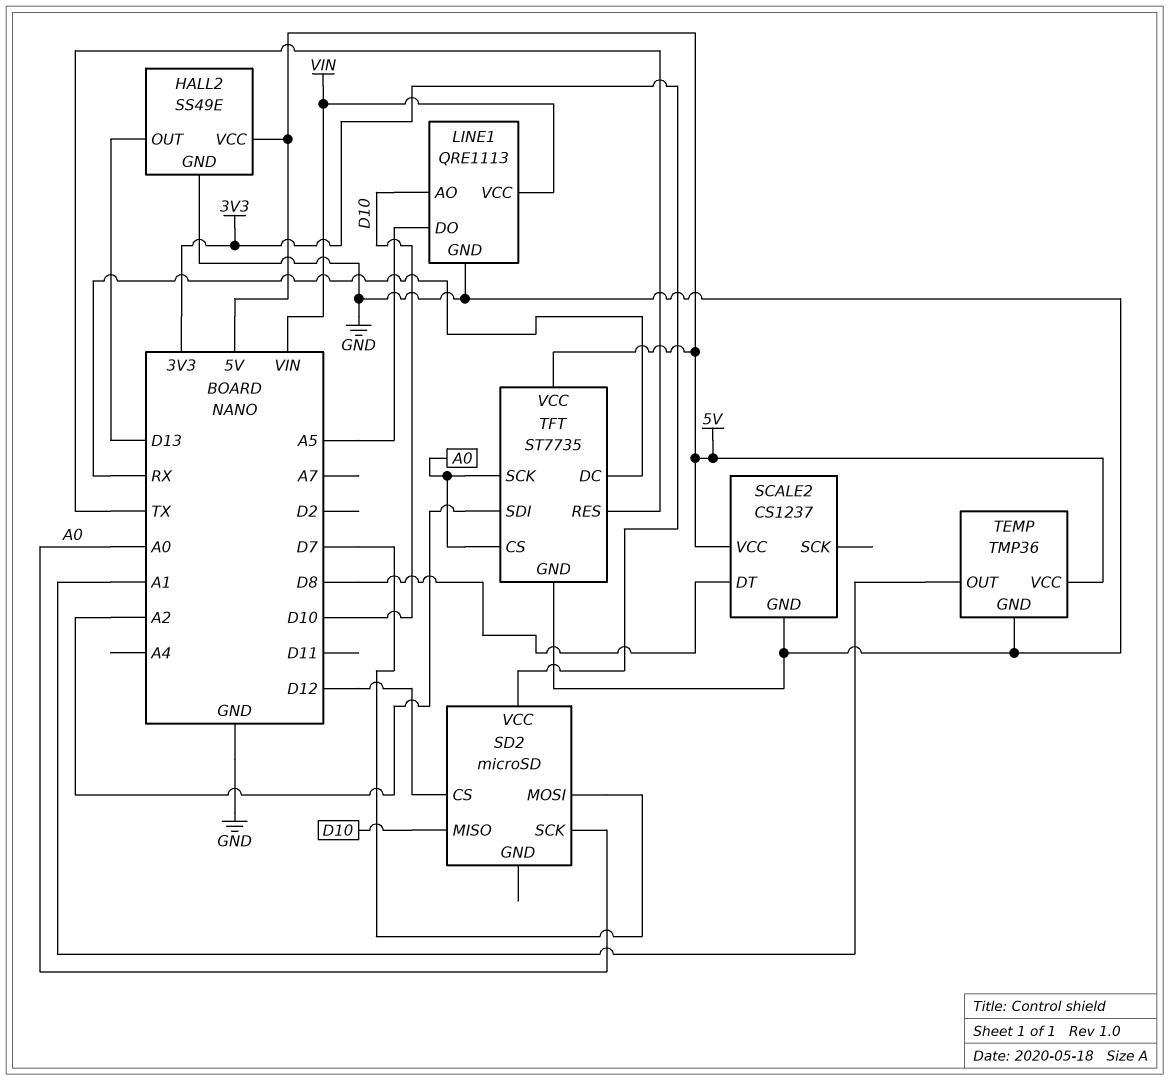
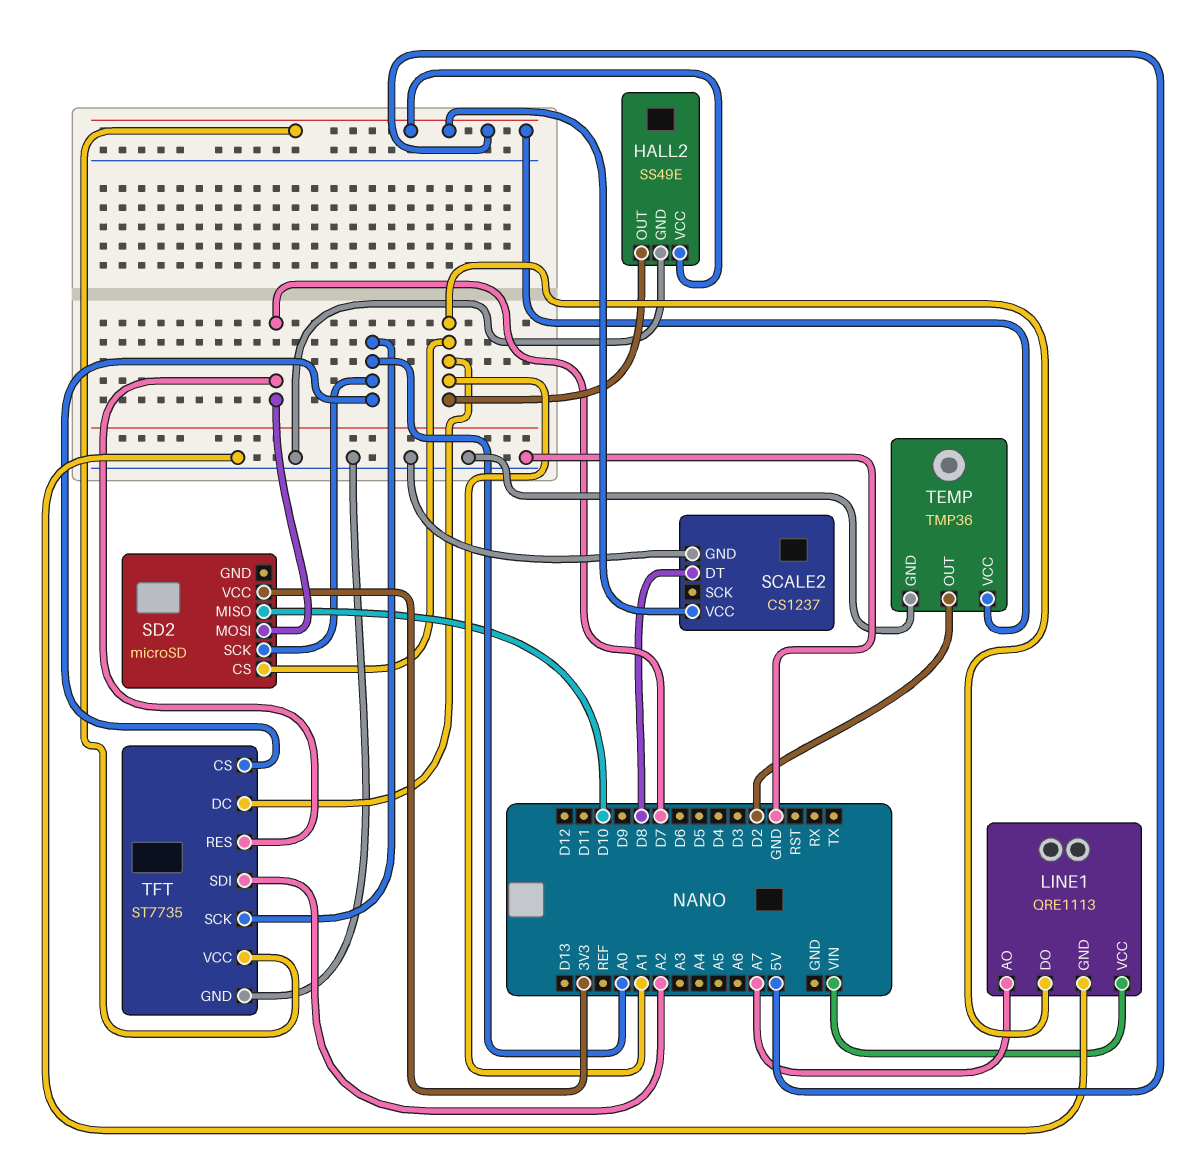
HALL2 pin OUT: D13 -> A1
LINE1 pin AO: D10 -> A7
LINE1 pin DO: A5 -> A1
SD2 pin CS: D12 -> A1
TEMP pin OUT: A1 -> D2
TFT pin DC: RX -> A1
TFT pin RES: TX -> D7

